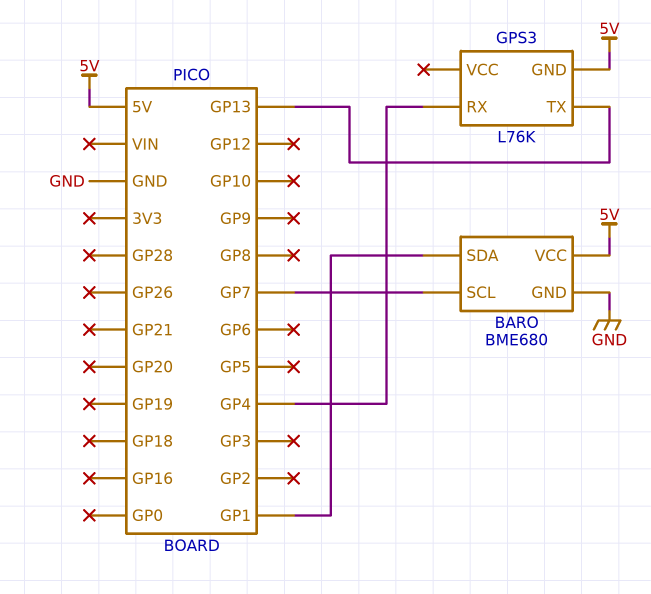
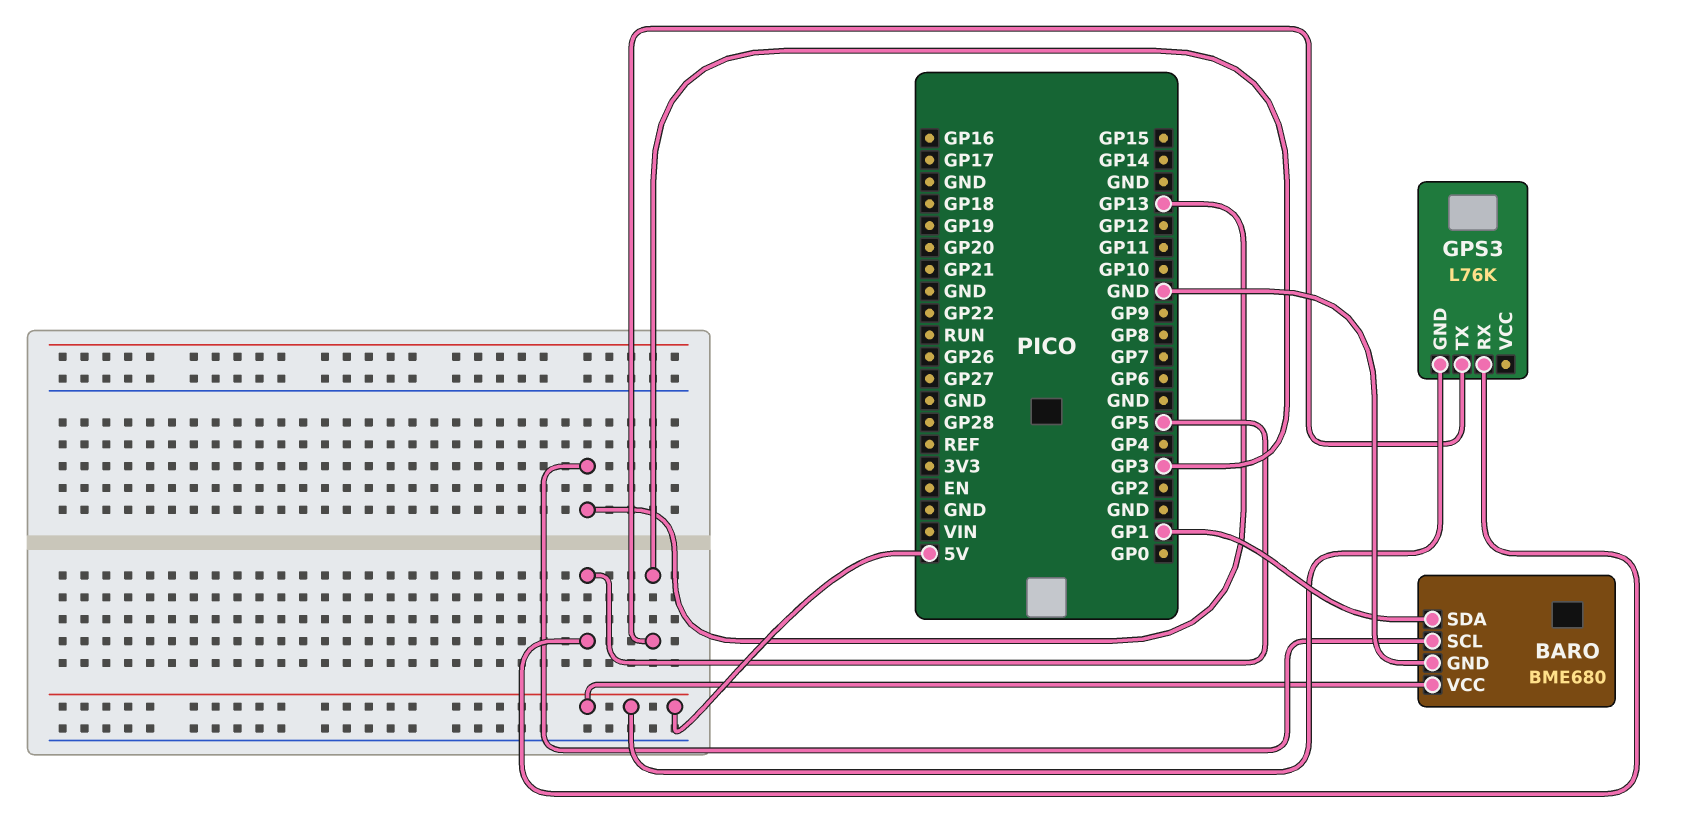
BARO pin SCL: GP7 -> GP13
GPS3 pin RX: GP4 -> GP5
GPS3 pin TX: GP13 -> GP3

